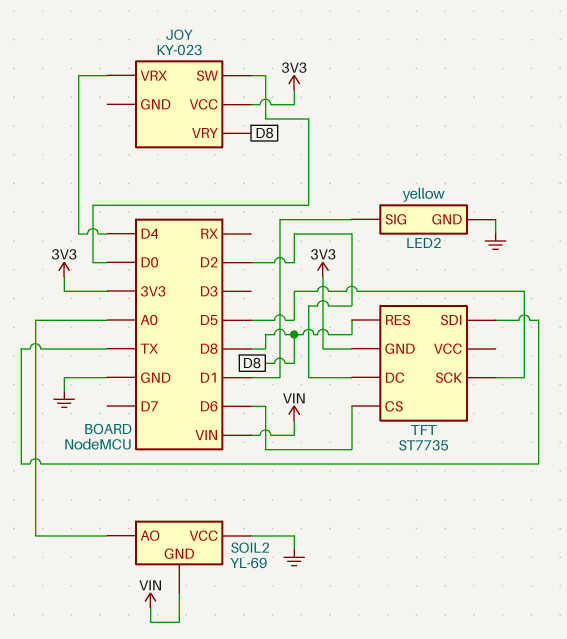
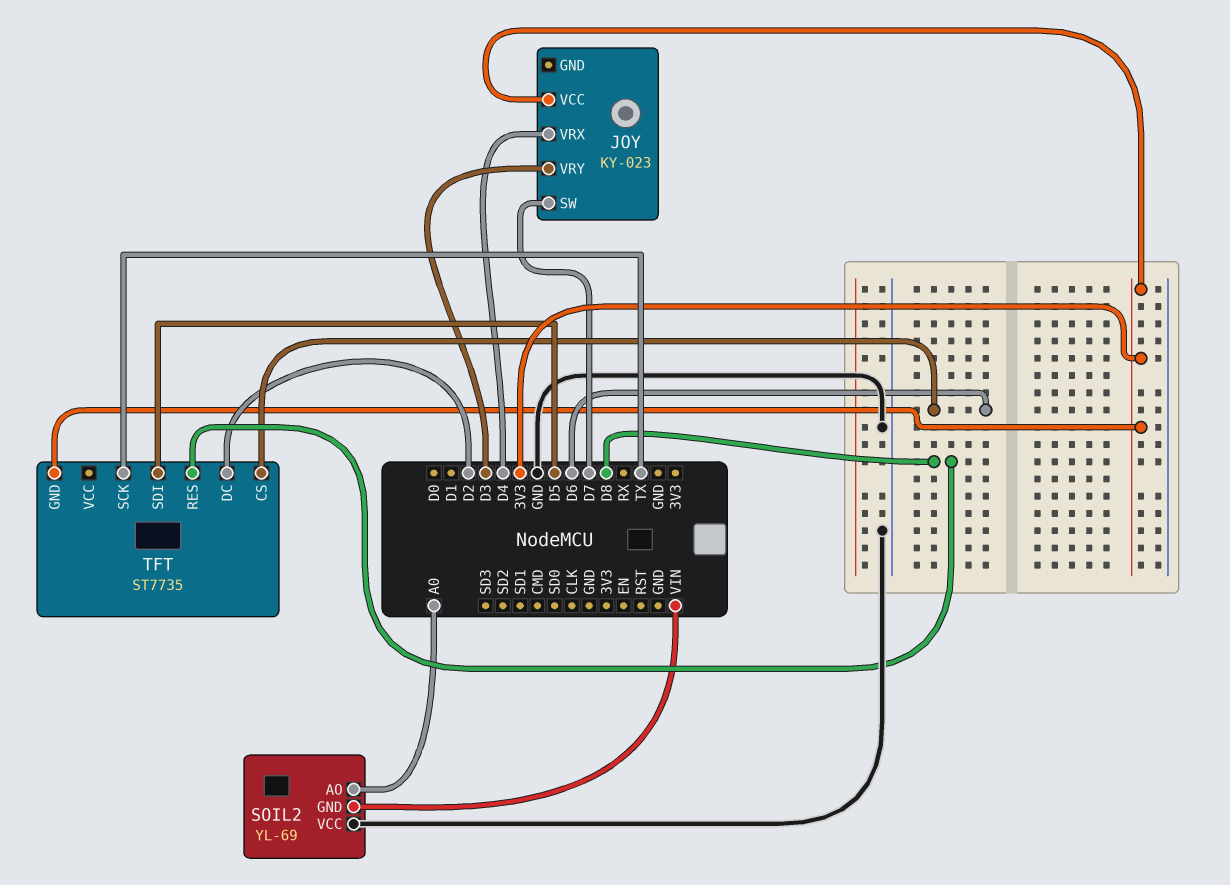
JOY pin SW: D0 -> D7
JOY pin VRY: D8 -> D3
LED2: yellow -> none
LED2 pin GND: GND -> none
LED2 pin SIG: D1 -> none
TFT pin SCK: D5 -> TX
TFT pin SDI: TX -> D5

